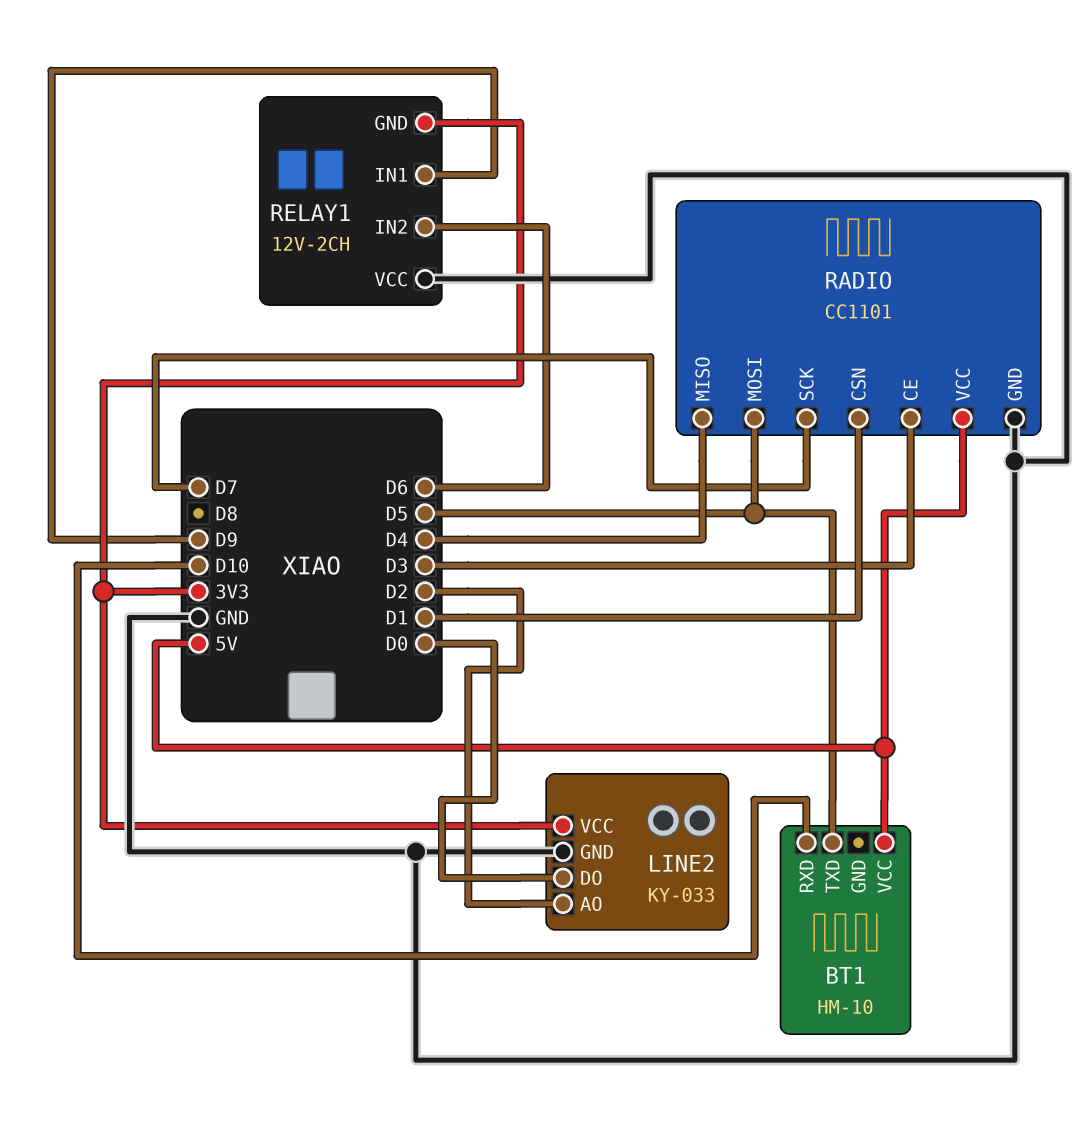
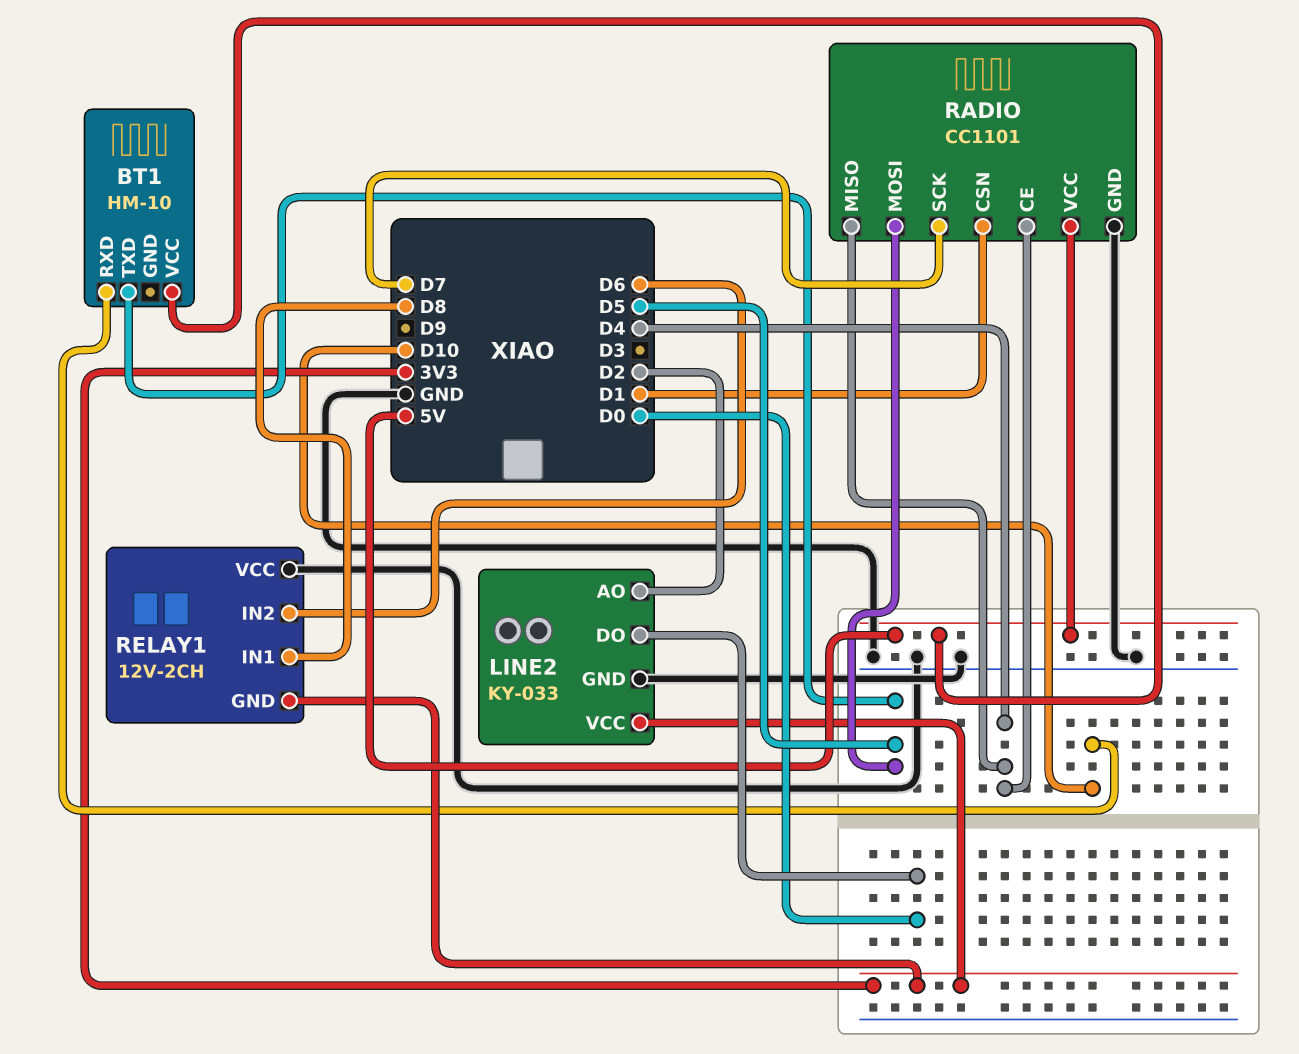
RADIO pin CE: D3 -> D4
RELAY1 pin IN1: D9 -> D8

